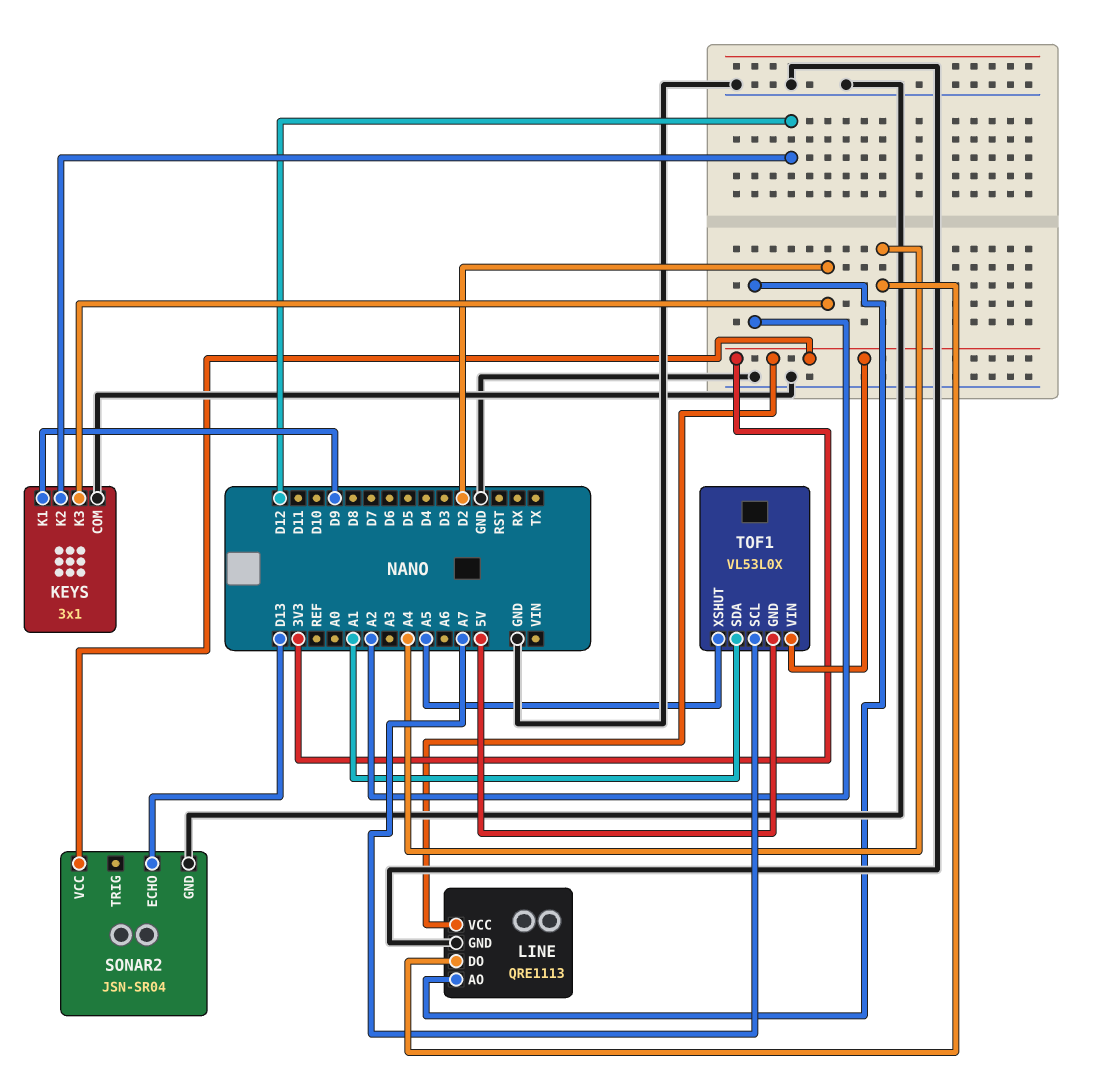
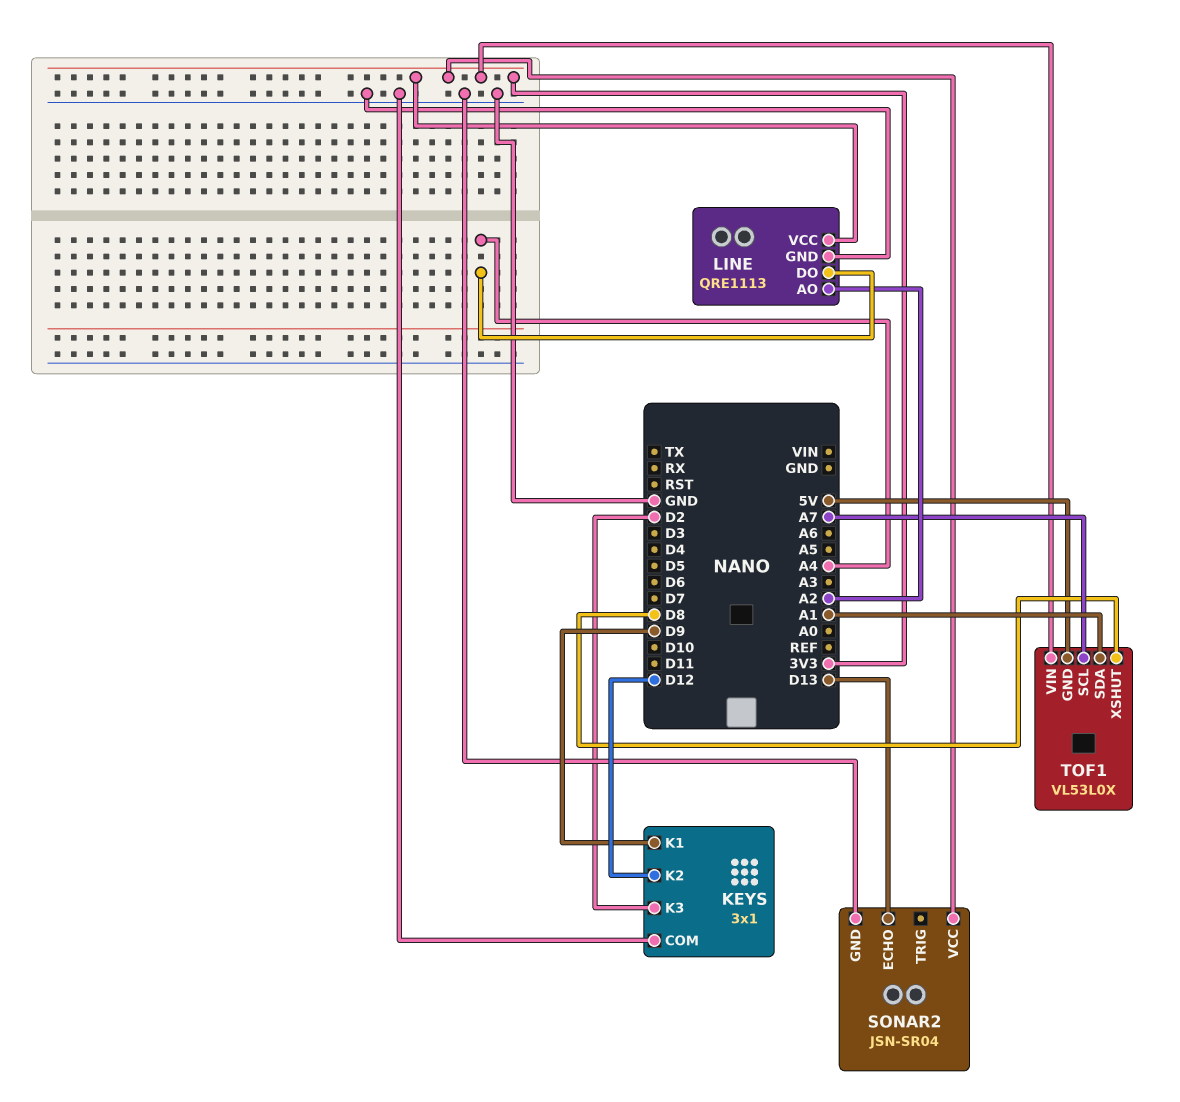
TOF1 pin XSHUT: A5 -> D8

